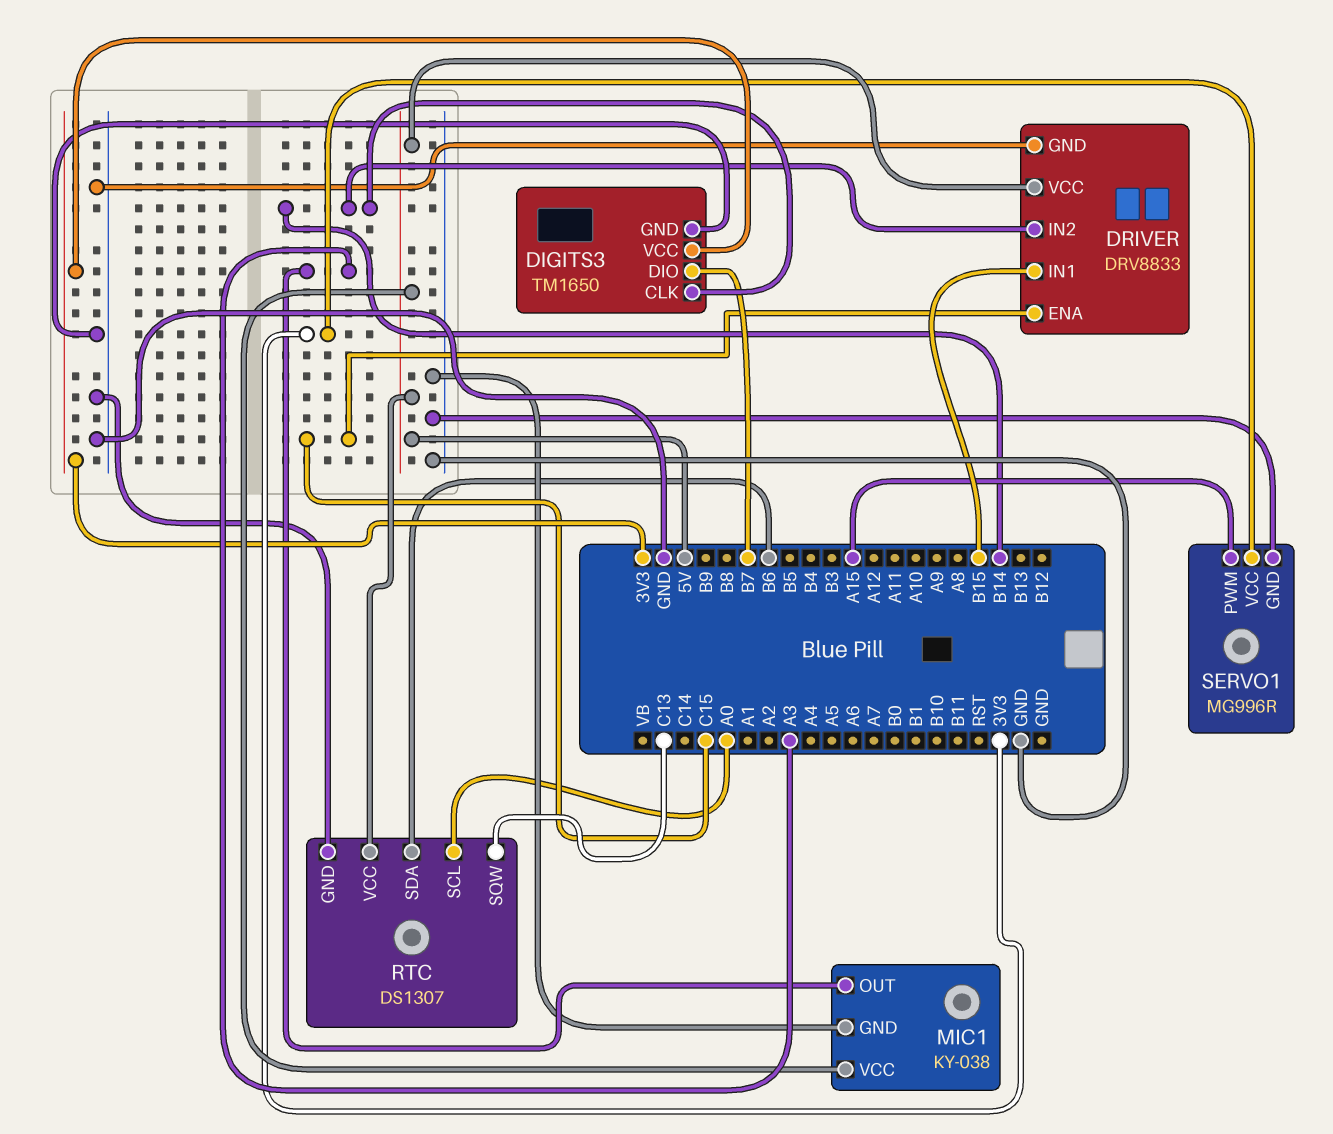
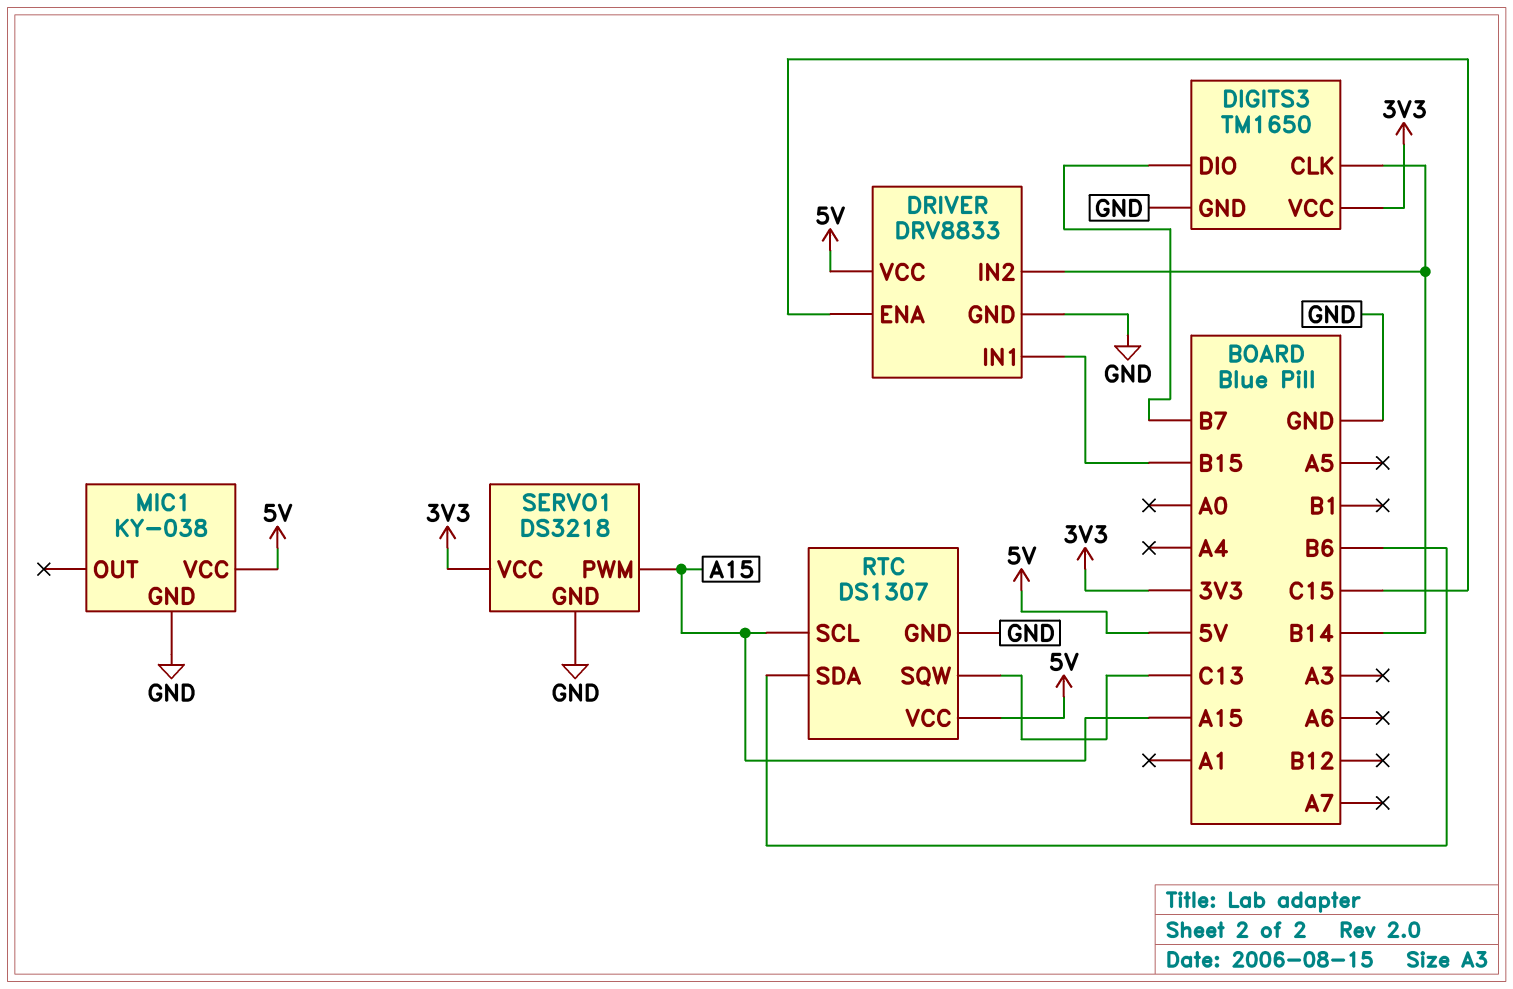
MIC1 pin OUT: A3 -> none
RTC pin SCL: A0 -> A15
SERVO1: MG996R -> DS3218

